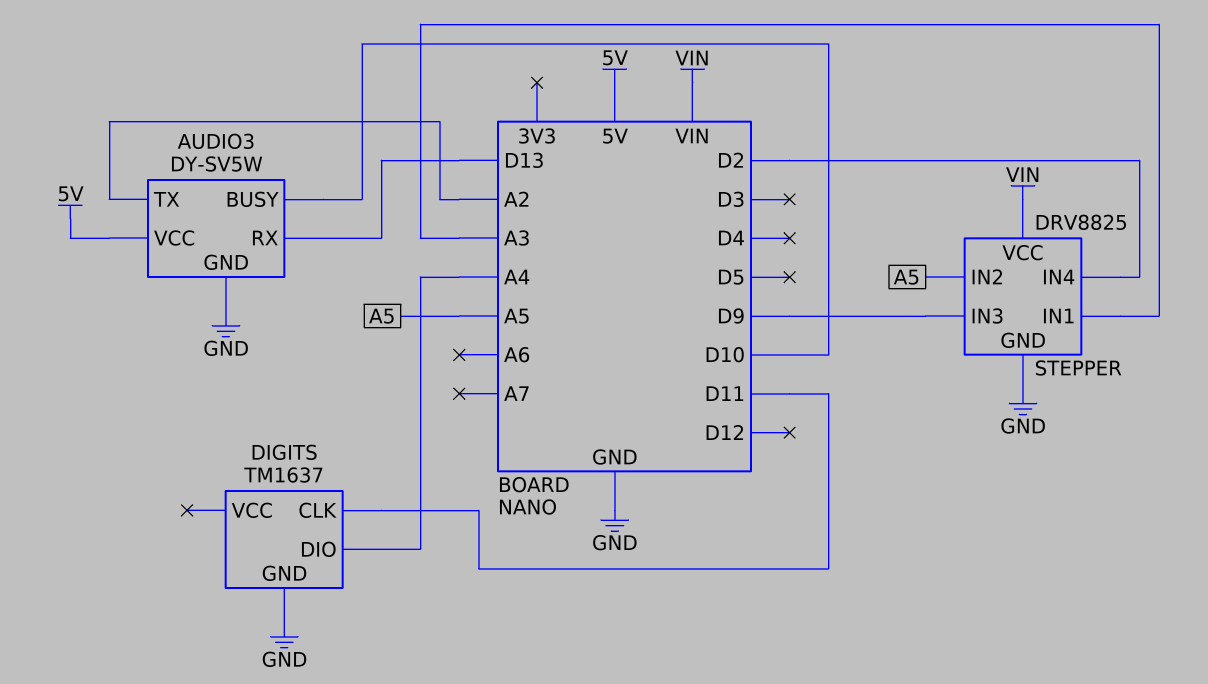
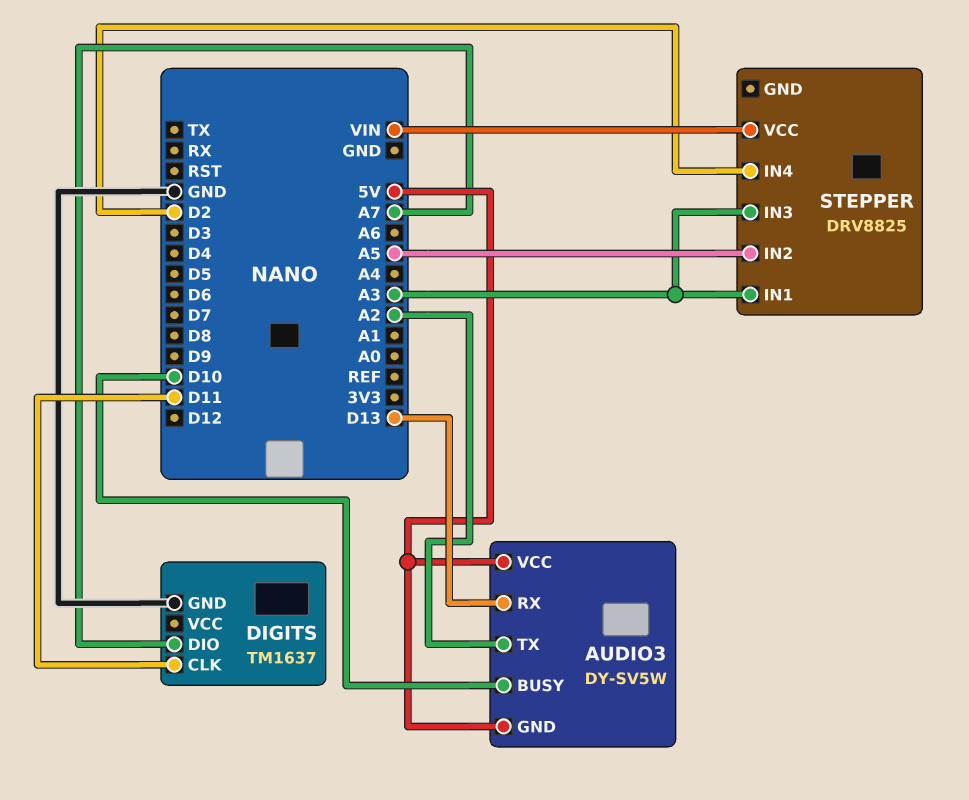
AUDIO3 pin GND: GND -> 5V
DIGITS pin DIO: A4 -> A7
STEPPER pin GND: GND -> none
STEPPER pin IN3: D9 -> A3

